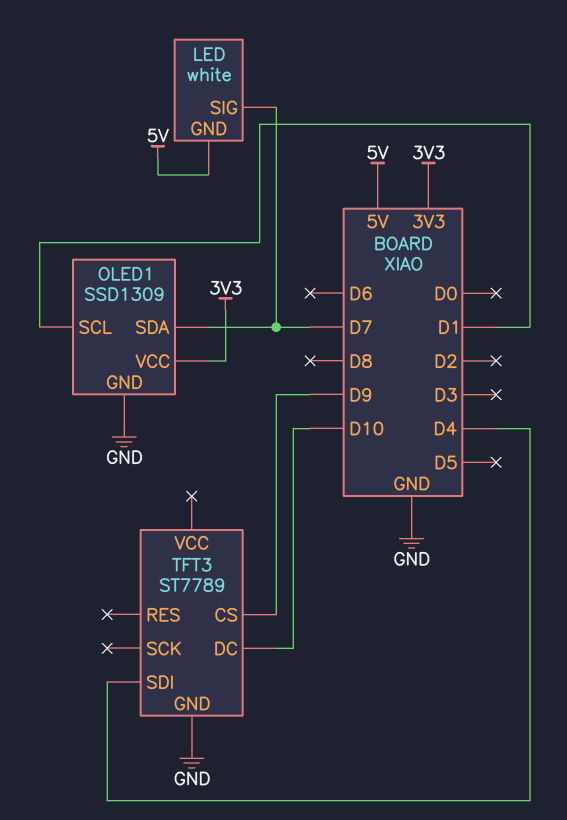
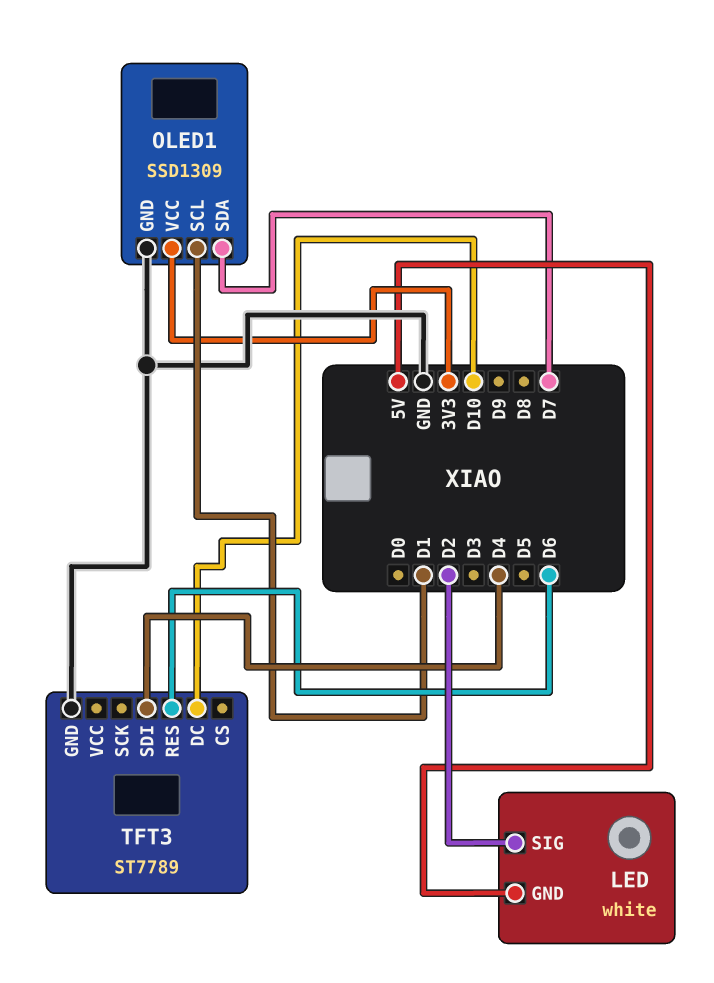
LED pin SIG: D7 -> D2
TFT3 pin CS: D9 -> none
TFT3 pin RES: none -> D6

